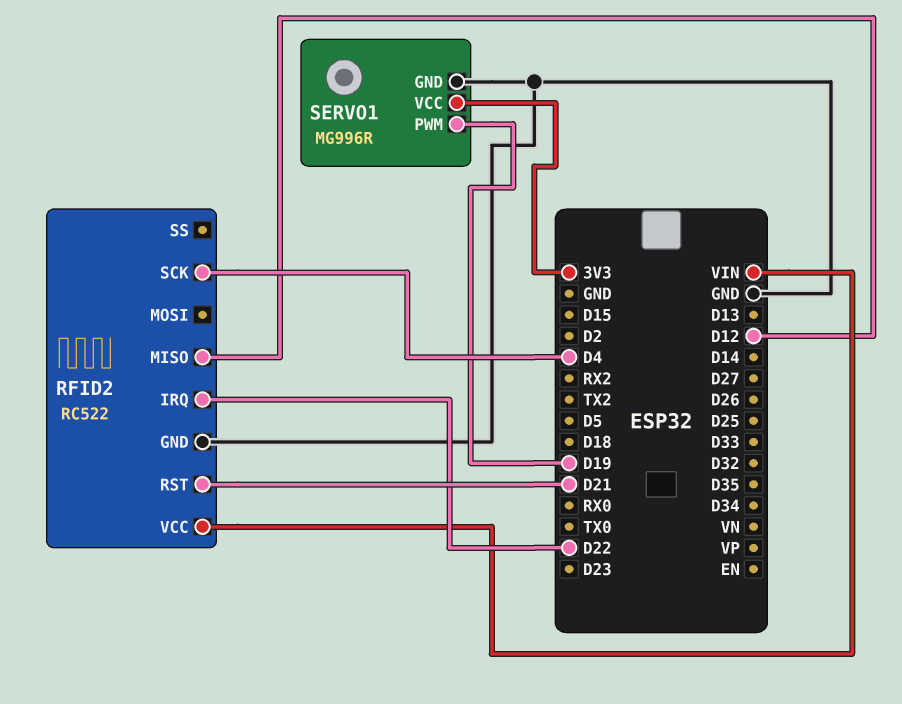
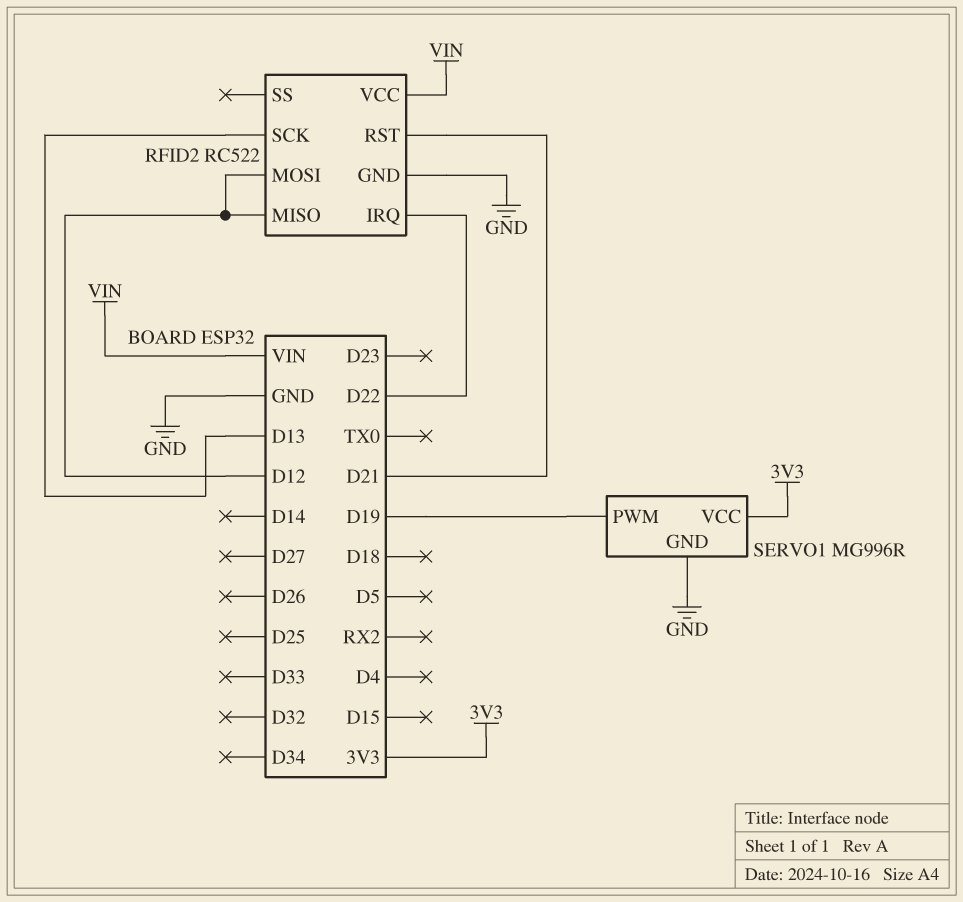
RFID2 pin MOSI: none -> D12
RFID2 pin SCK: D4 -> D13

